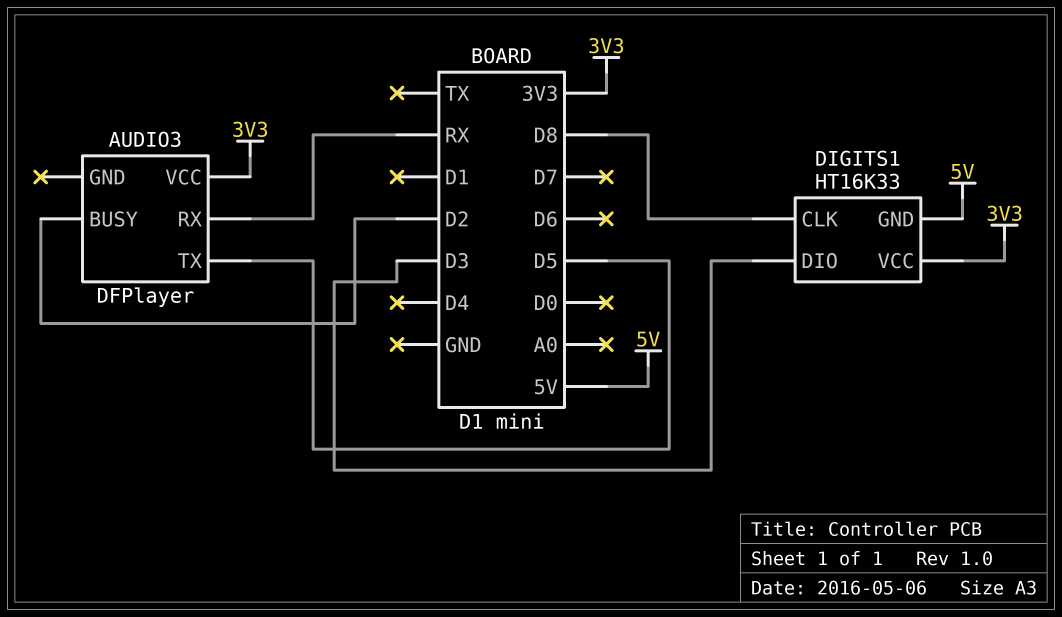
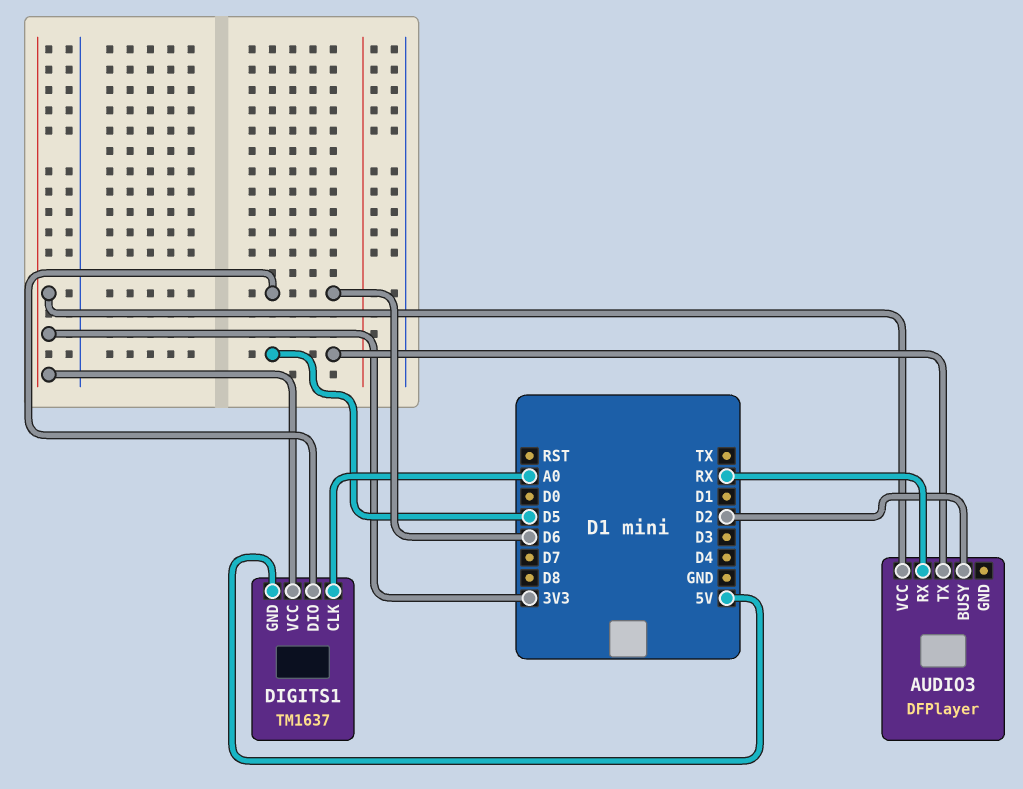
DIGITS1: HT16K33 -> TM1637
DIGITS1 pin CLK: D8 -> A0
DIGITS1 pin DIO: D3 -> D6

